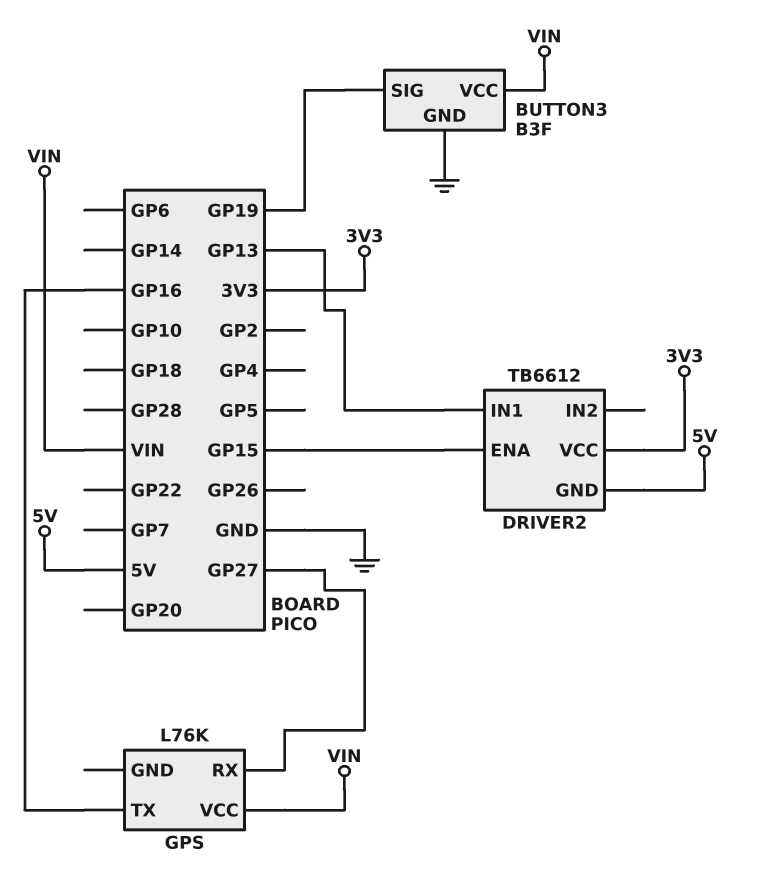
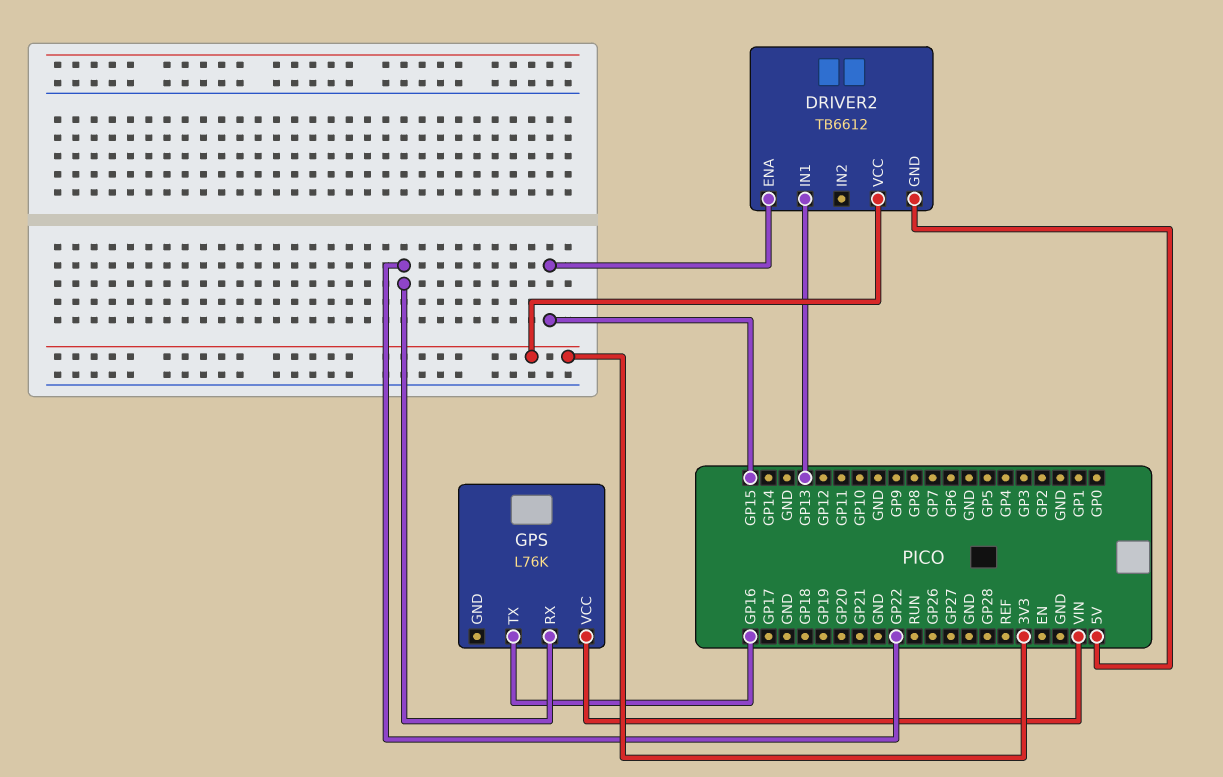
BUTTON3: B3F -> none
BUTTON3 pin GND: GND -> none
BUTTON3 pin SIG: GP19 -> none
BUTTON3 pin VCC: VIN -> none
GPS pin RX: GP27 -> GP22

